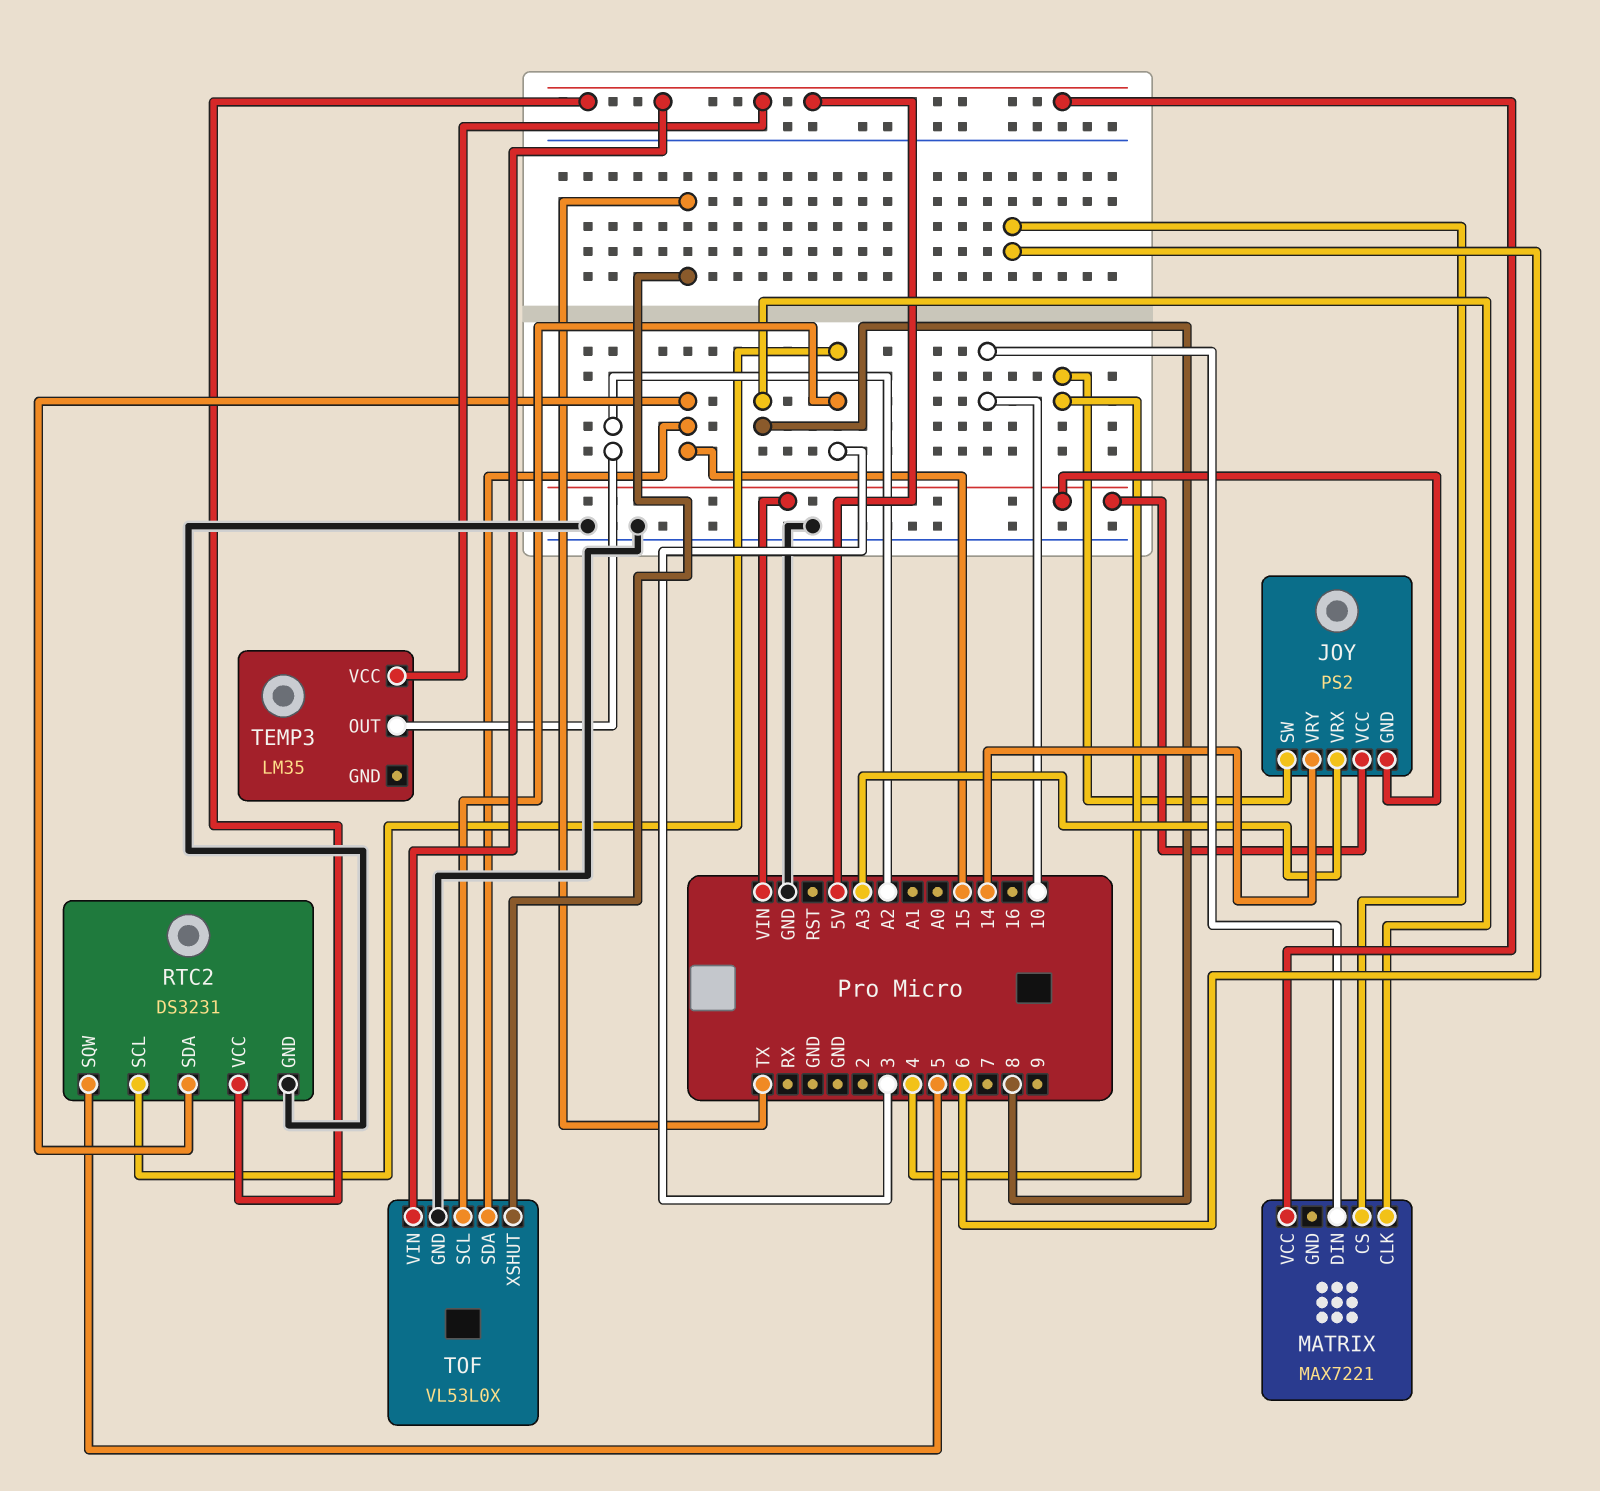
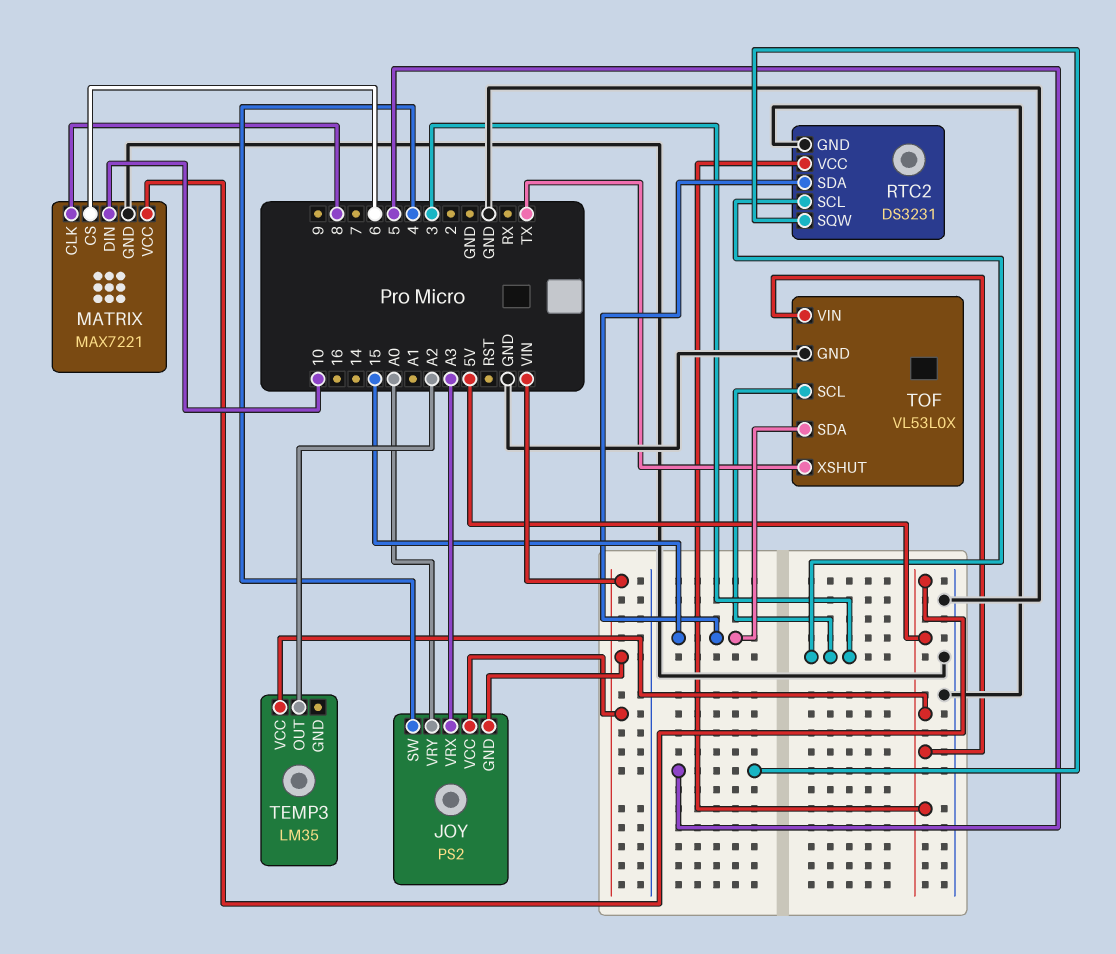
JOY pin VRY: 14 -> A0
MATRIX pin GND: none -> GND

